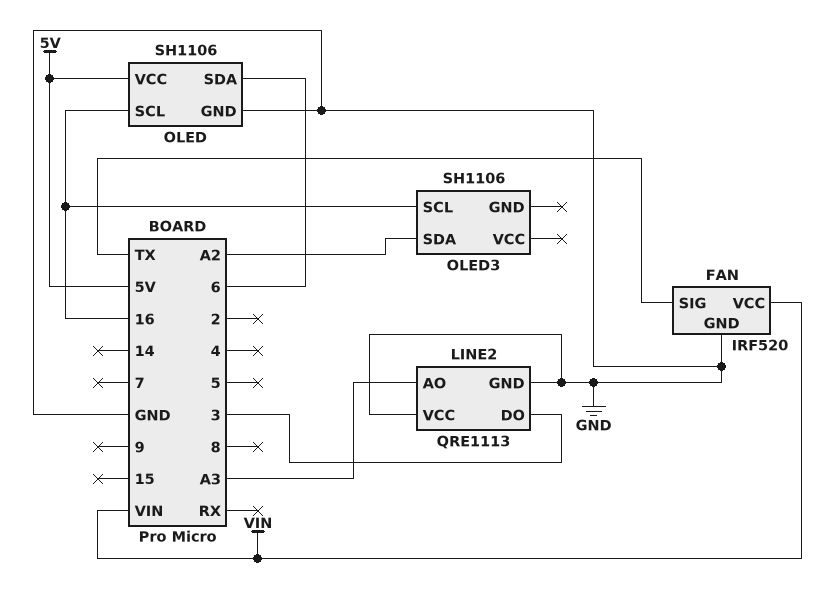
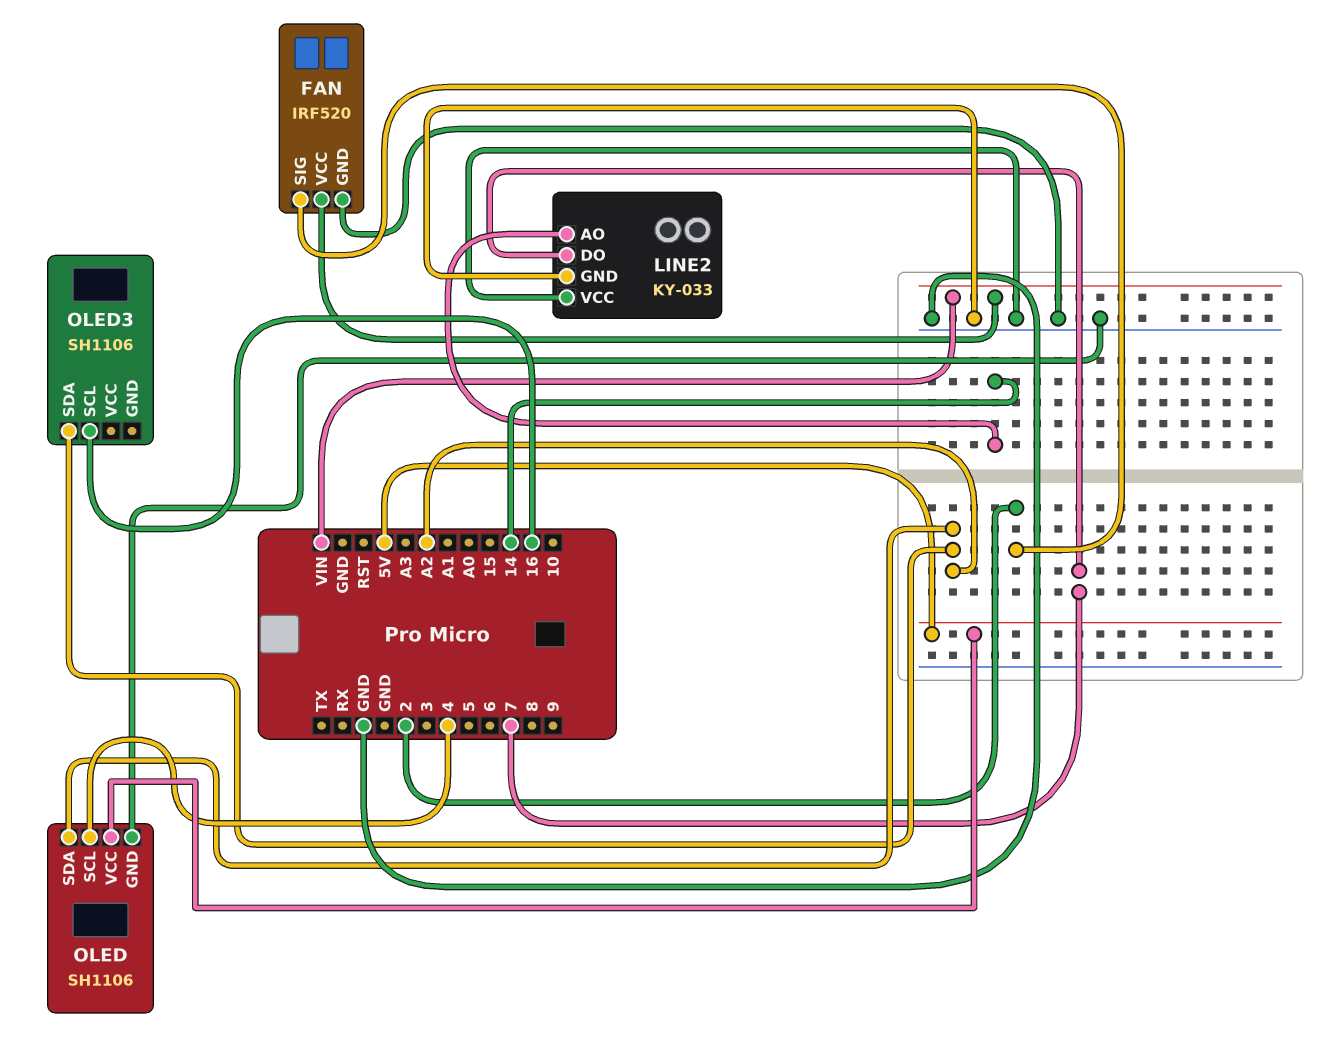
FAN pin SIG: TX -> 2
LINE2: QRE1113 -> KY-033
LINE2 pin AO: A3 -> 14
LINE2 pin DO: 3 -> 7
OLED pin SCL: 16 -> 4
OLED pin SDA: 6 -> A2

